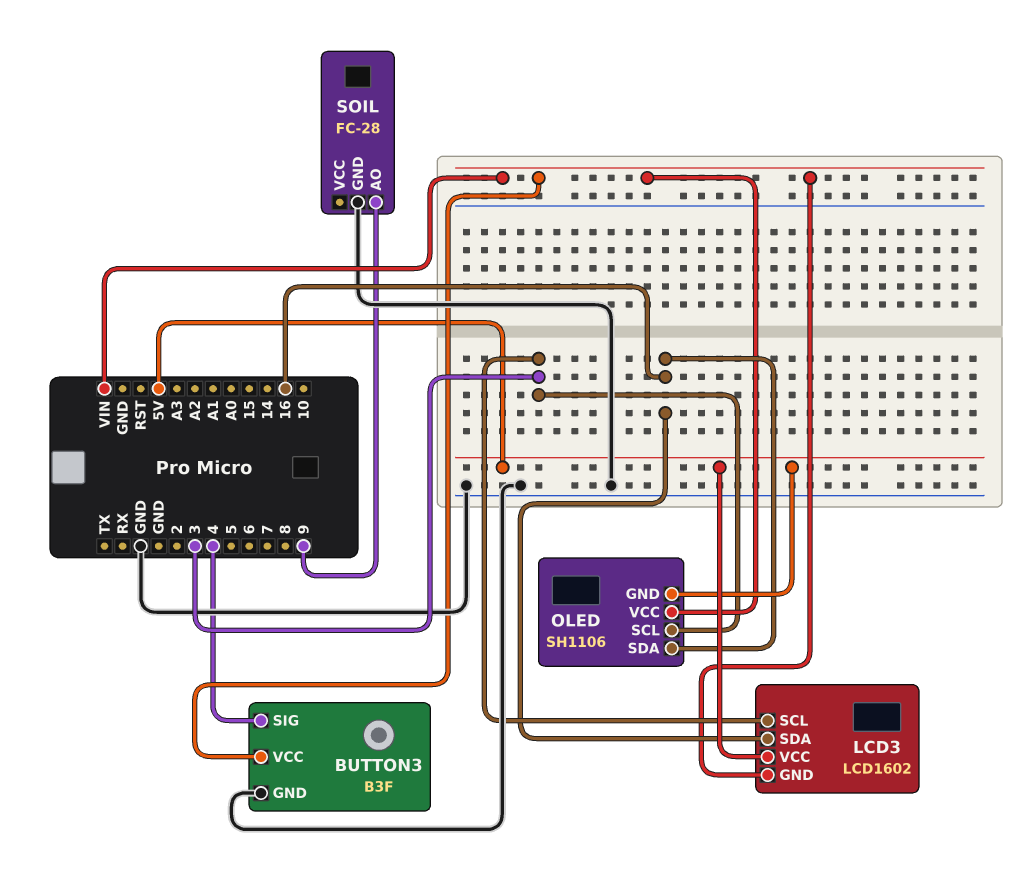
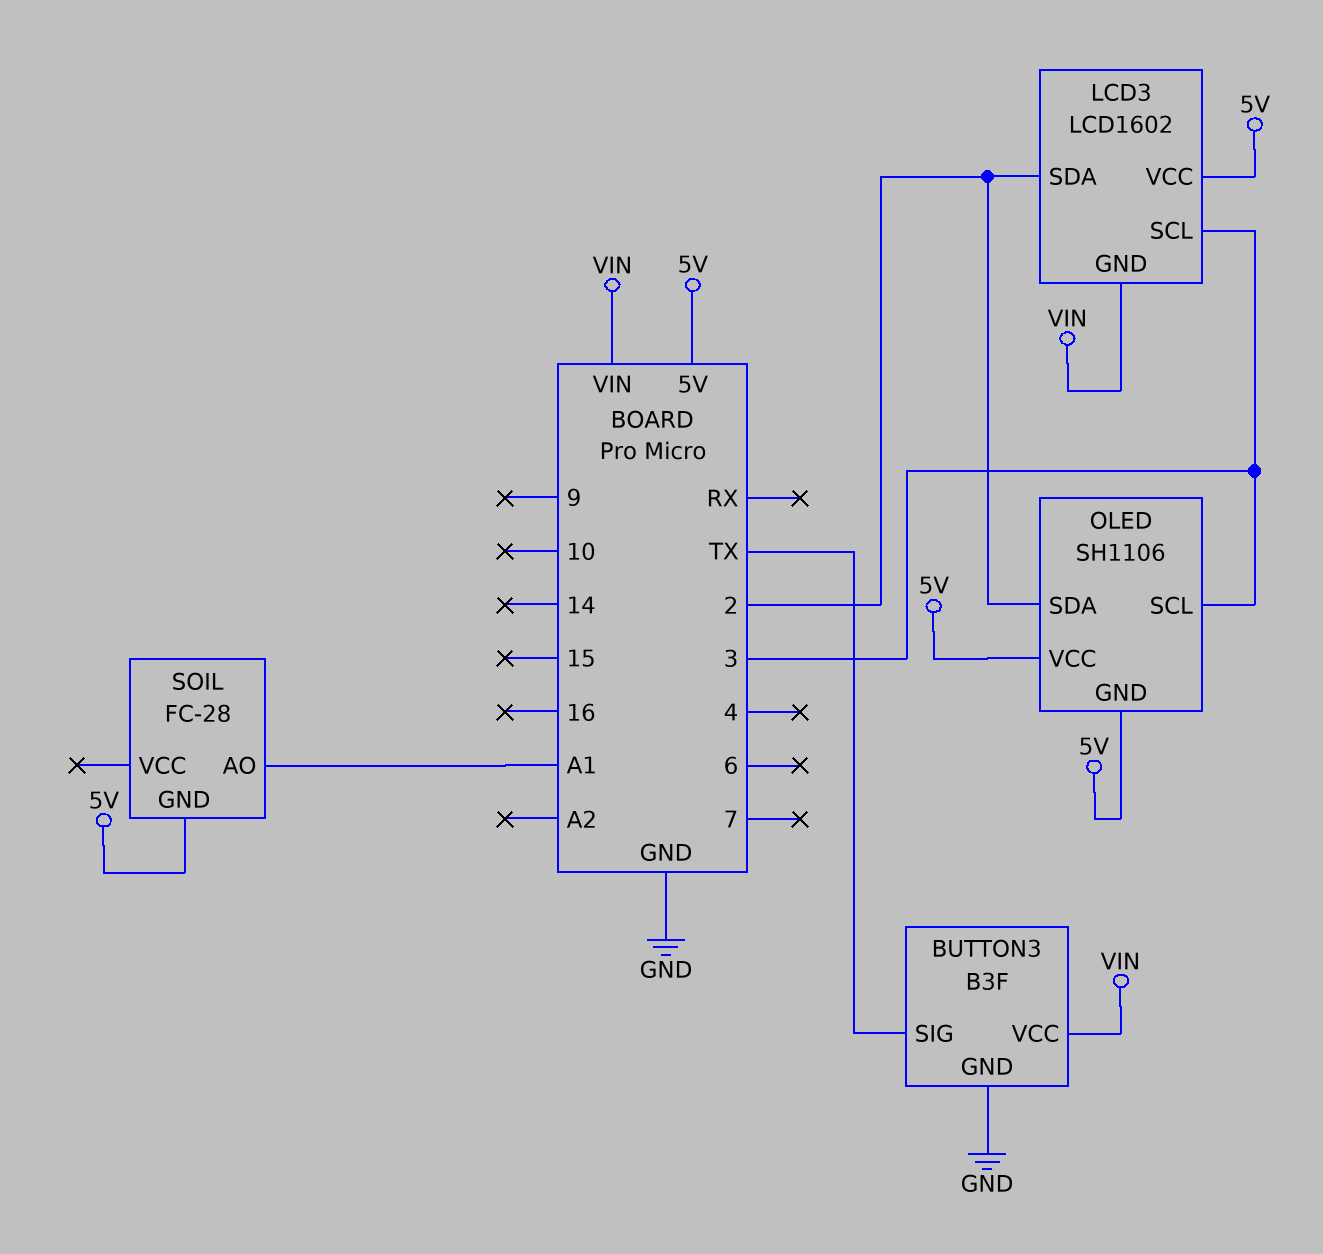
BUTTON3 pin SIG: 4 -> TX
LCD3 pin SDA: 16 -> 2
OLED pin SDA: 16 -> 2
OLED pin VCC: VIN -> 5V
SOIL pin AO: 9 -> A1
SOIL pin GND: GND -> 5V

